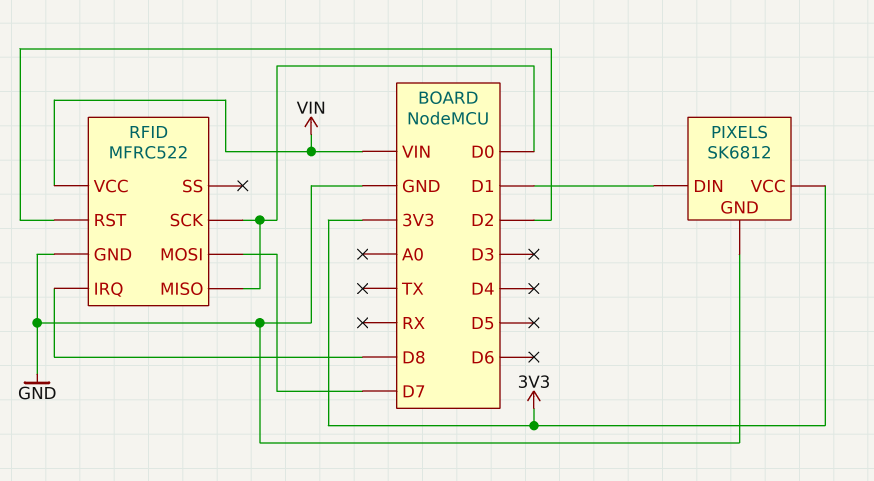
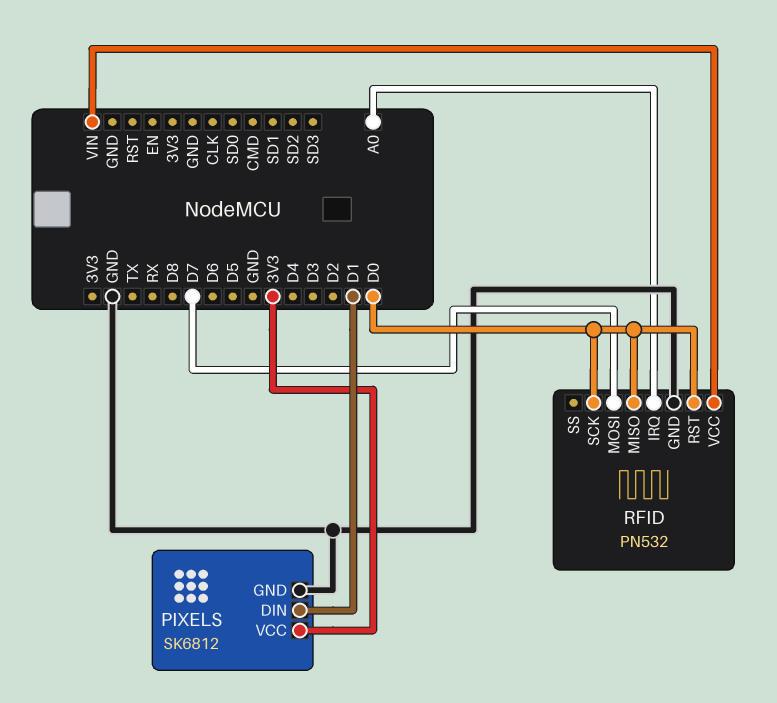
RFID: MFRC522 -> PN532
RFID pin IRQ: D8 -> A0
RFID pin RST: D2 -> D0

